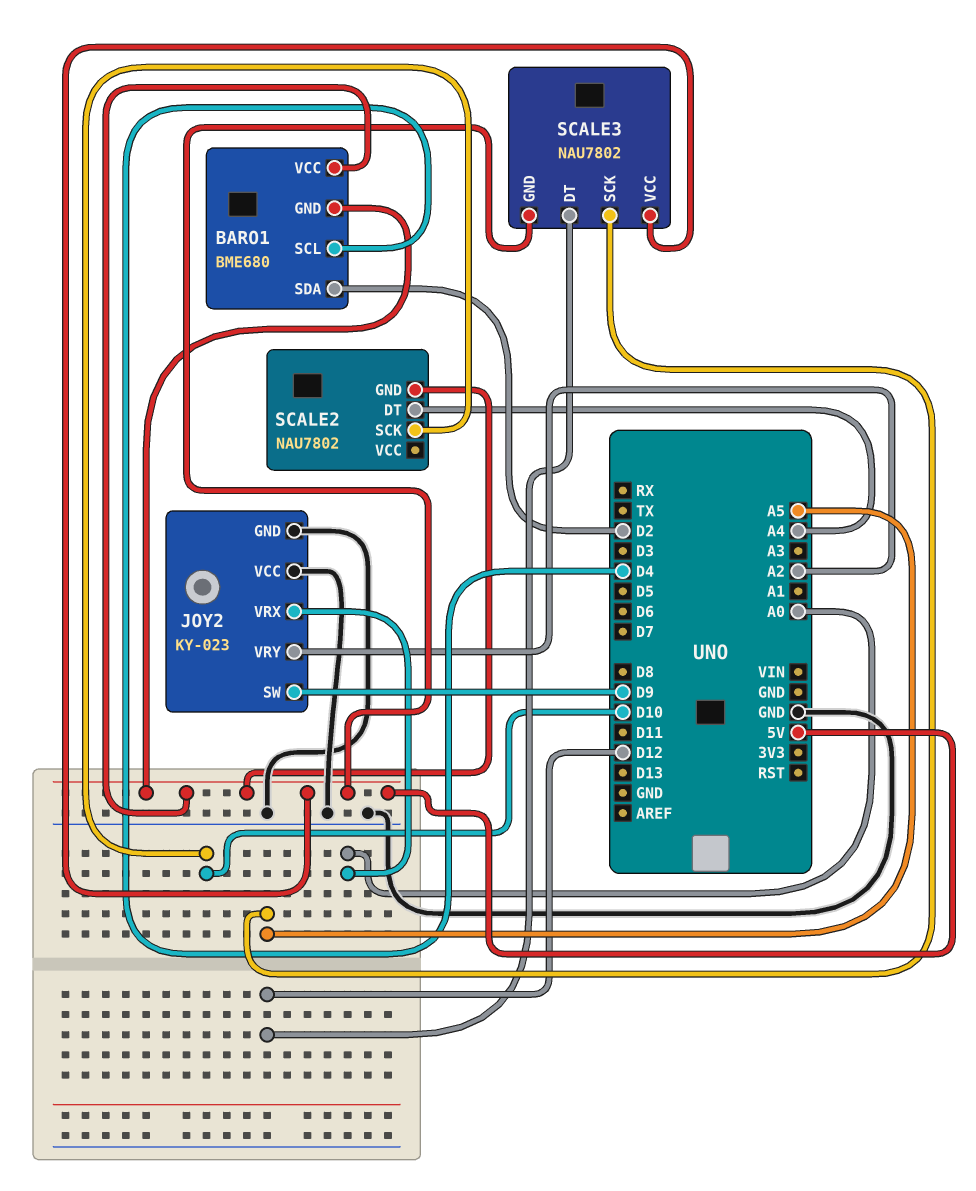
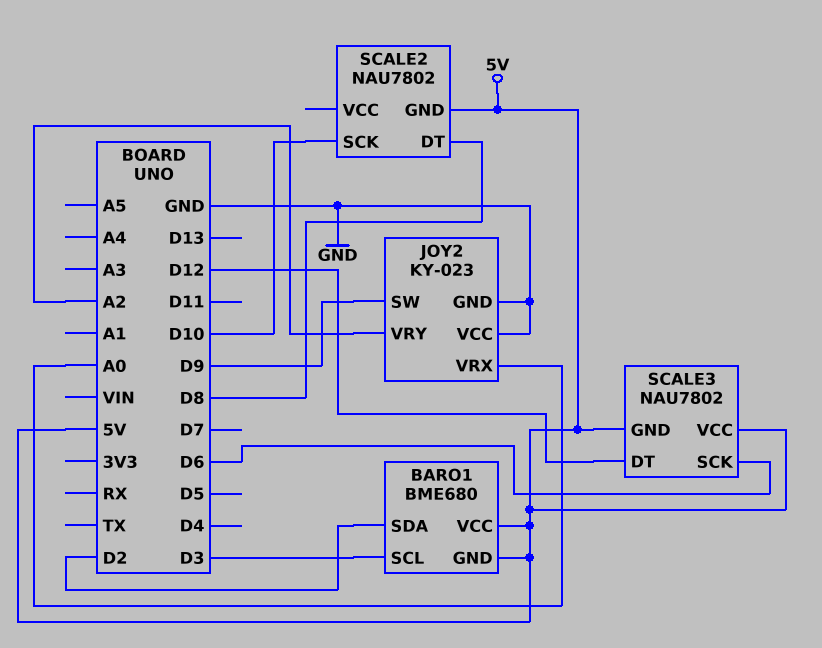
BARO1 pin SCL: D4 -> D3
SCALE2 pin DT: A4 -> D8
SCALE3 pin SCK: A5 -> D6

